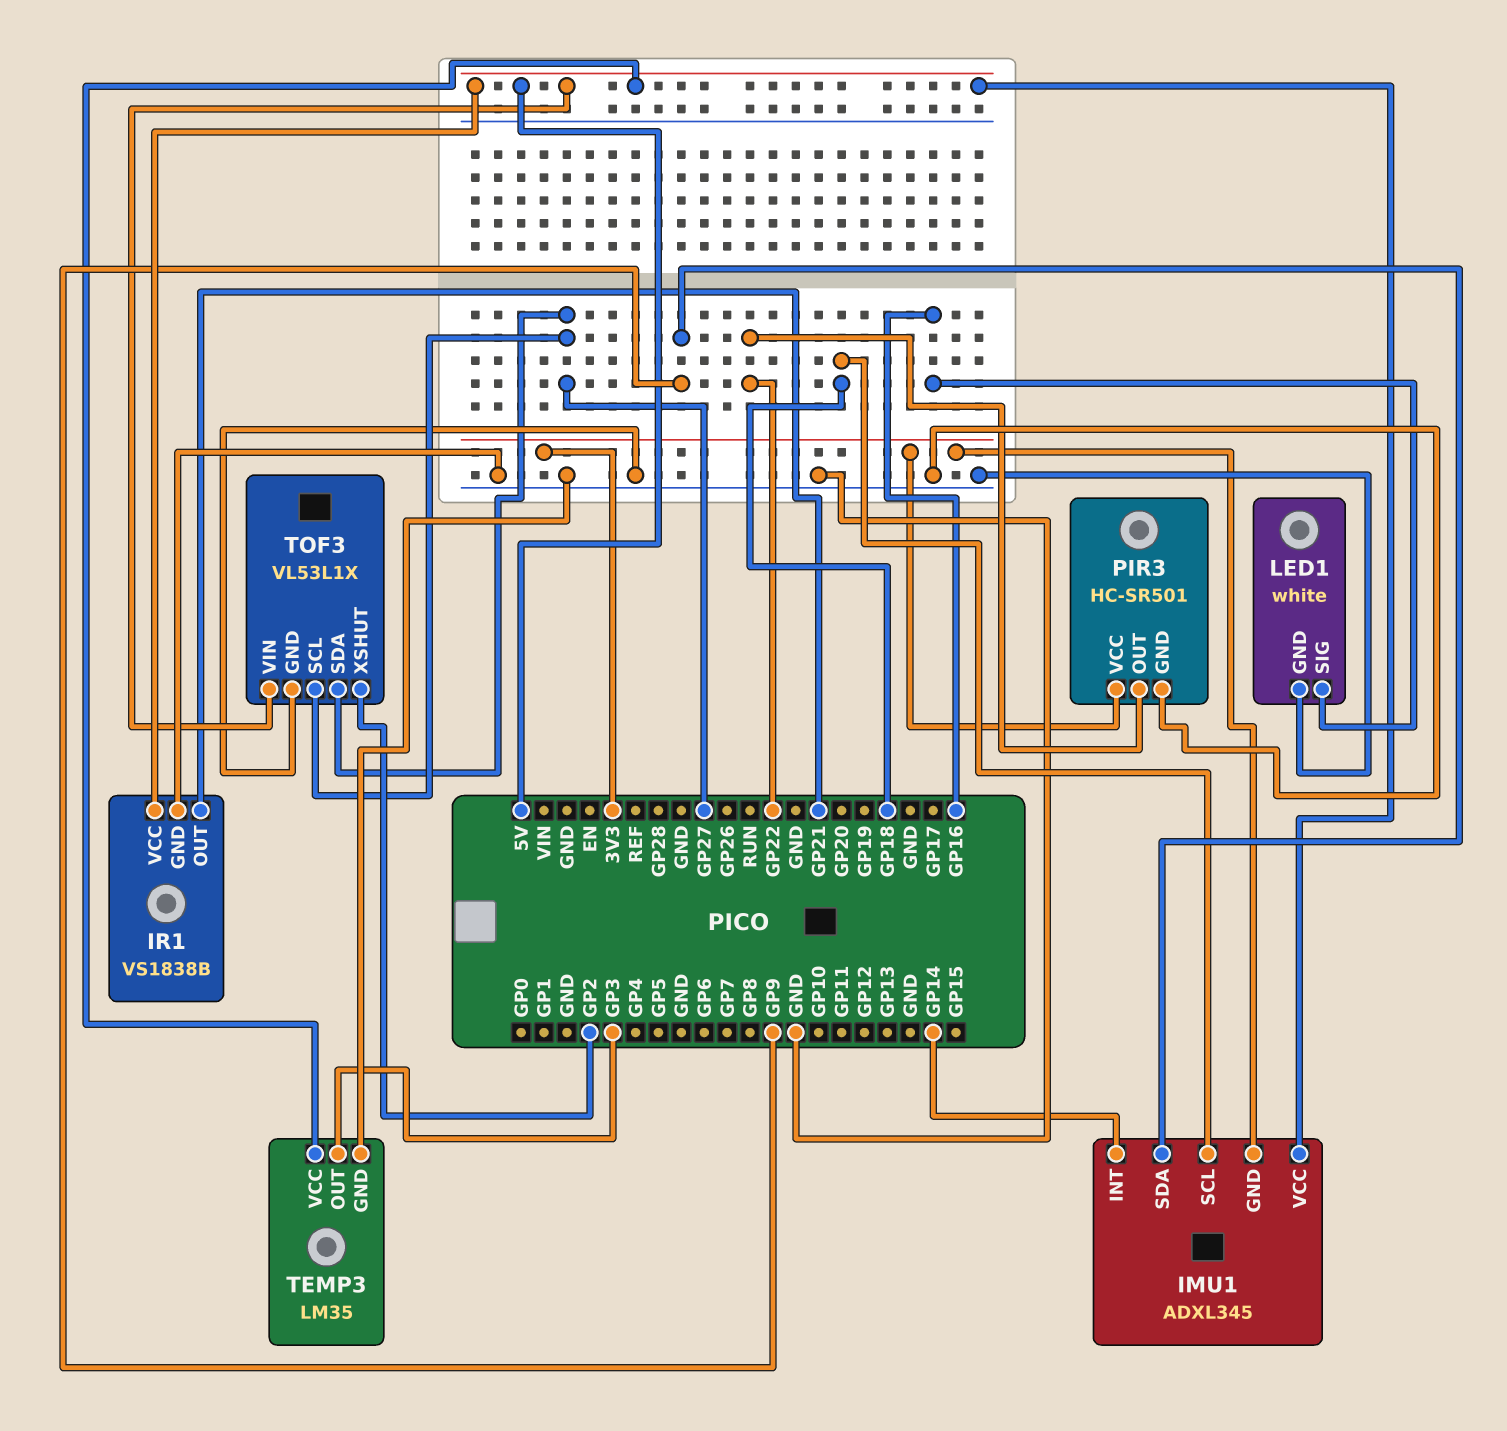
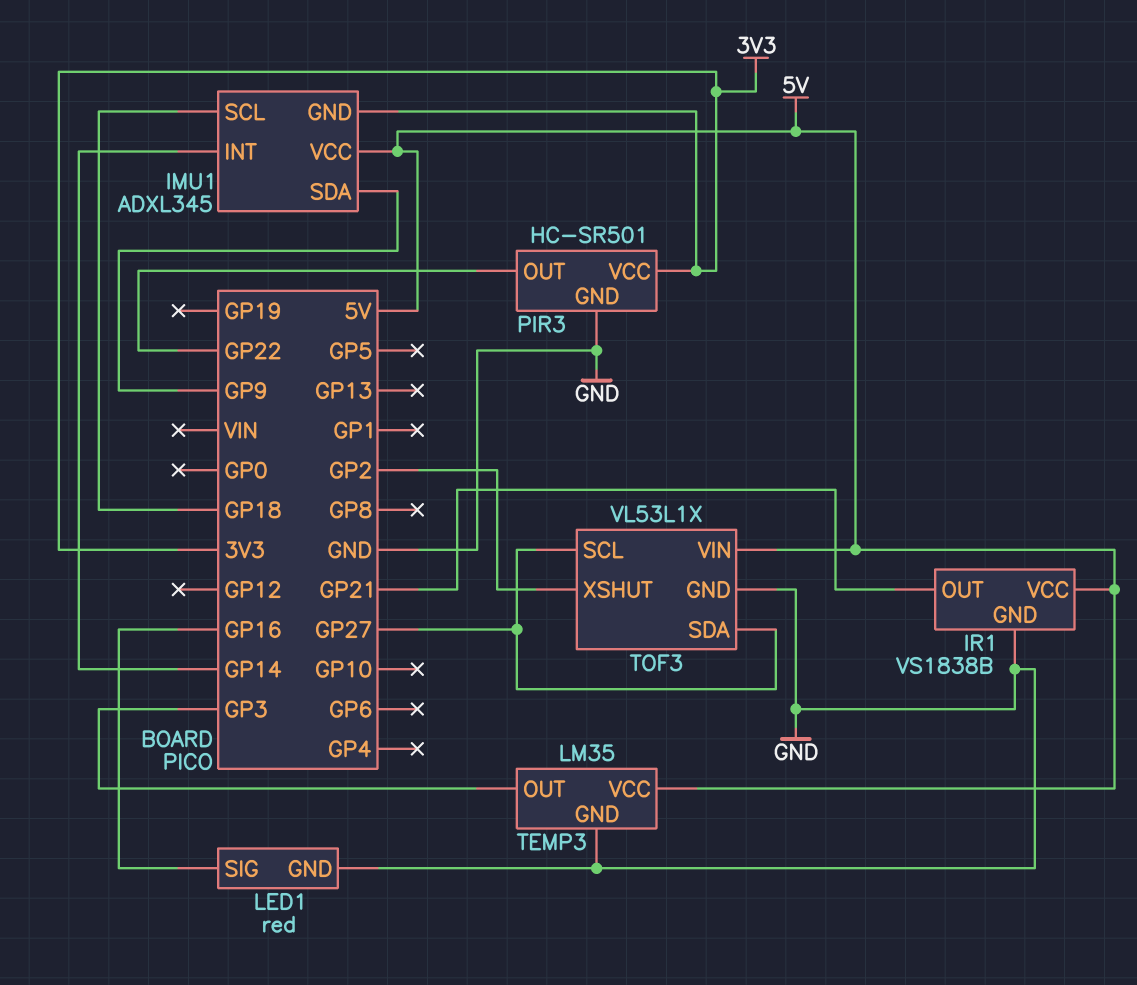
LED1: white -> red

